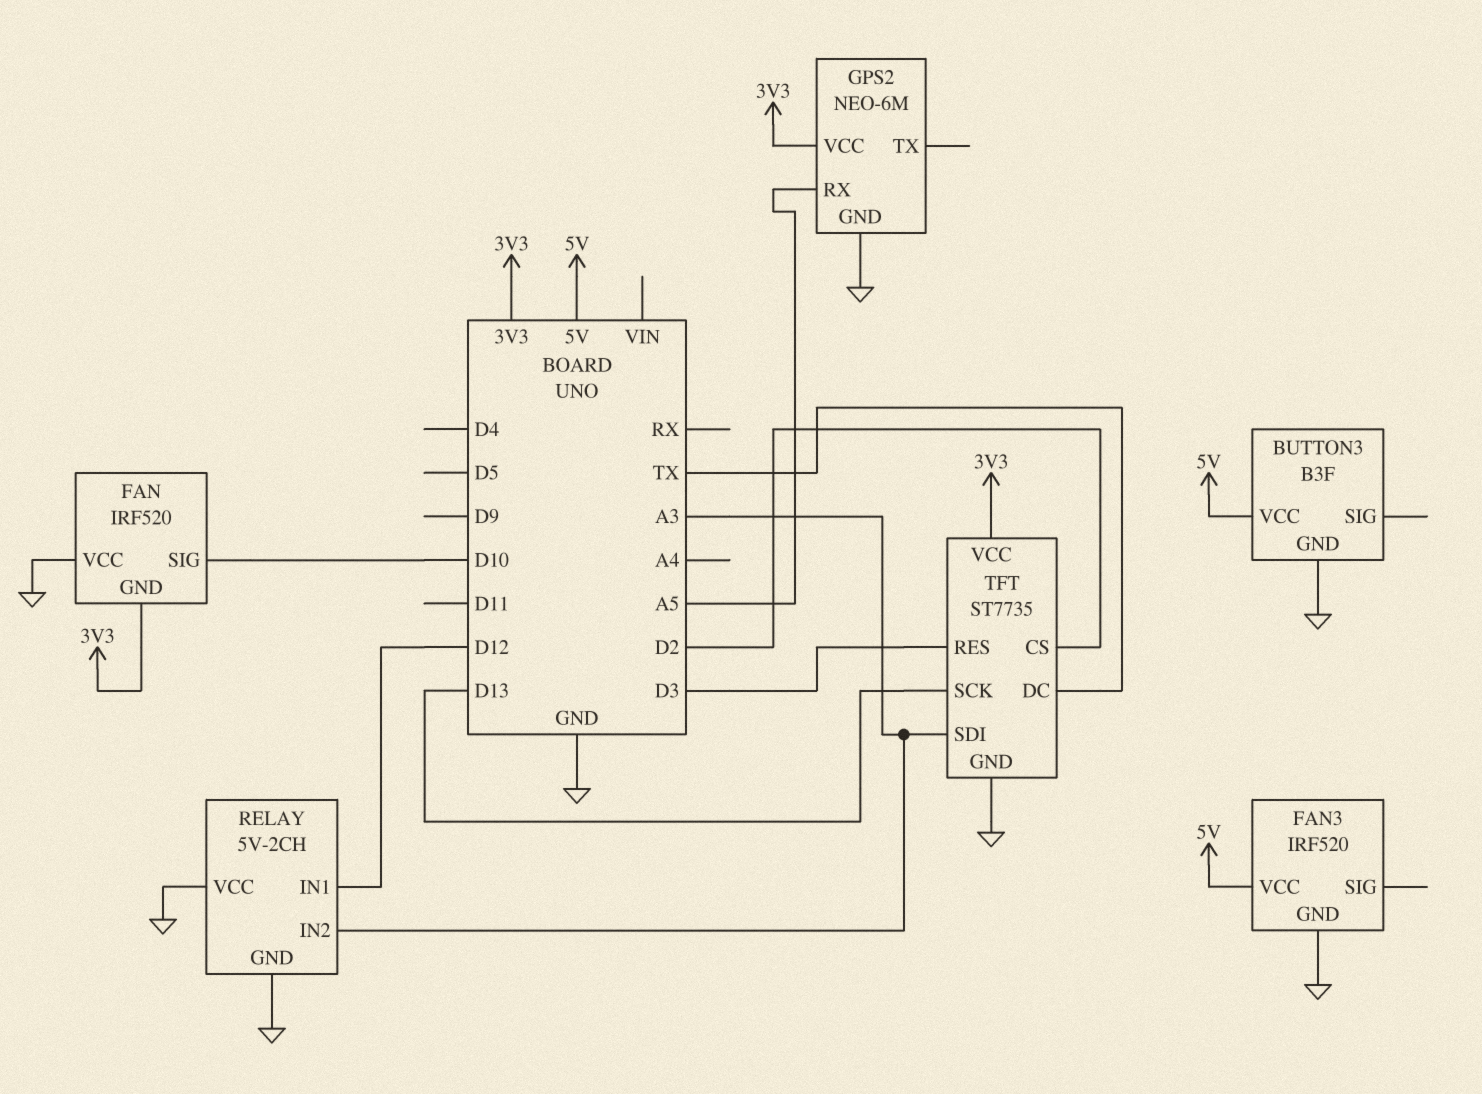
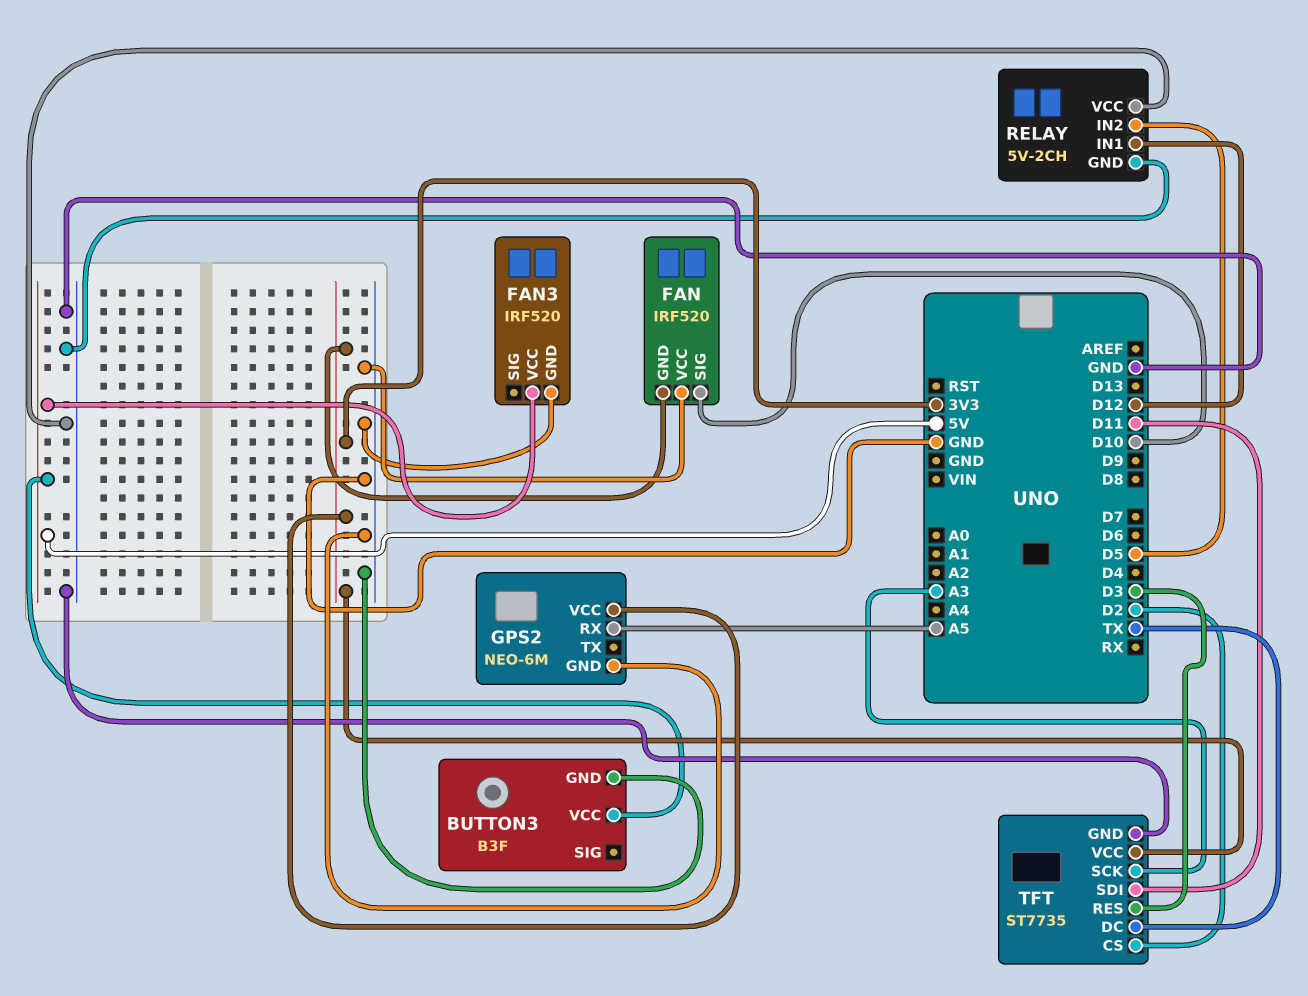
RELAY pin IN2: A3 -> D5
TFT pin SCK: D13 -> A3
TFT pin SDI: A3 -> D11

